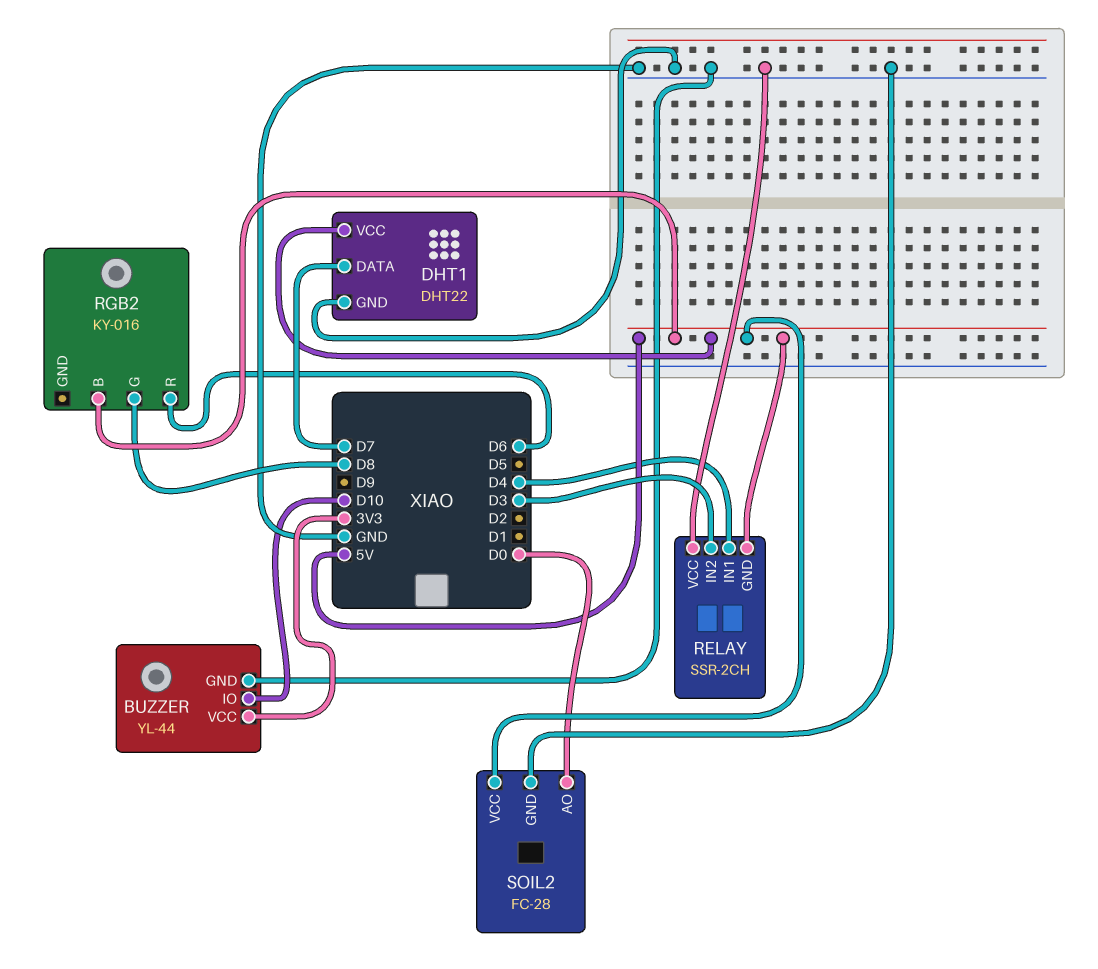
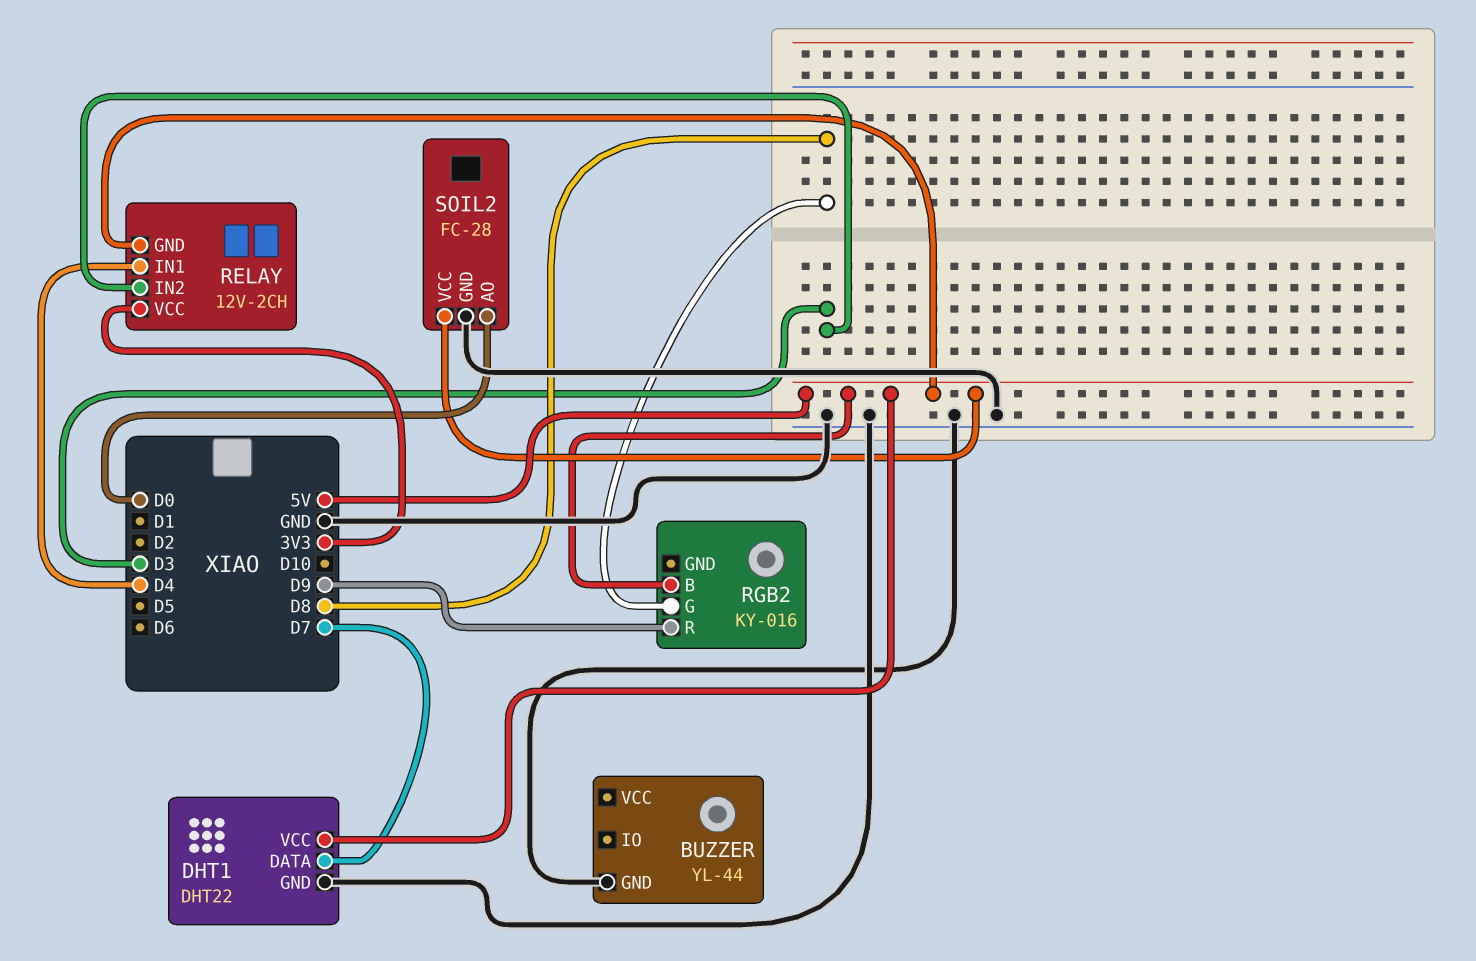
BUZZER pin IO: D10 -> none
BUZZER pin VCC: 3V3 -> none
RELAY: SSR-2CH -> 12V-2CH
RELAY pin VCC: GND -> 3V3
RGB2 pin R: D6 -> D9

